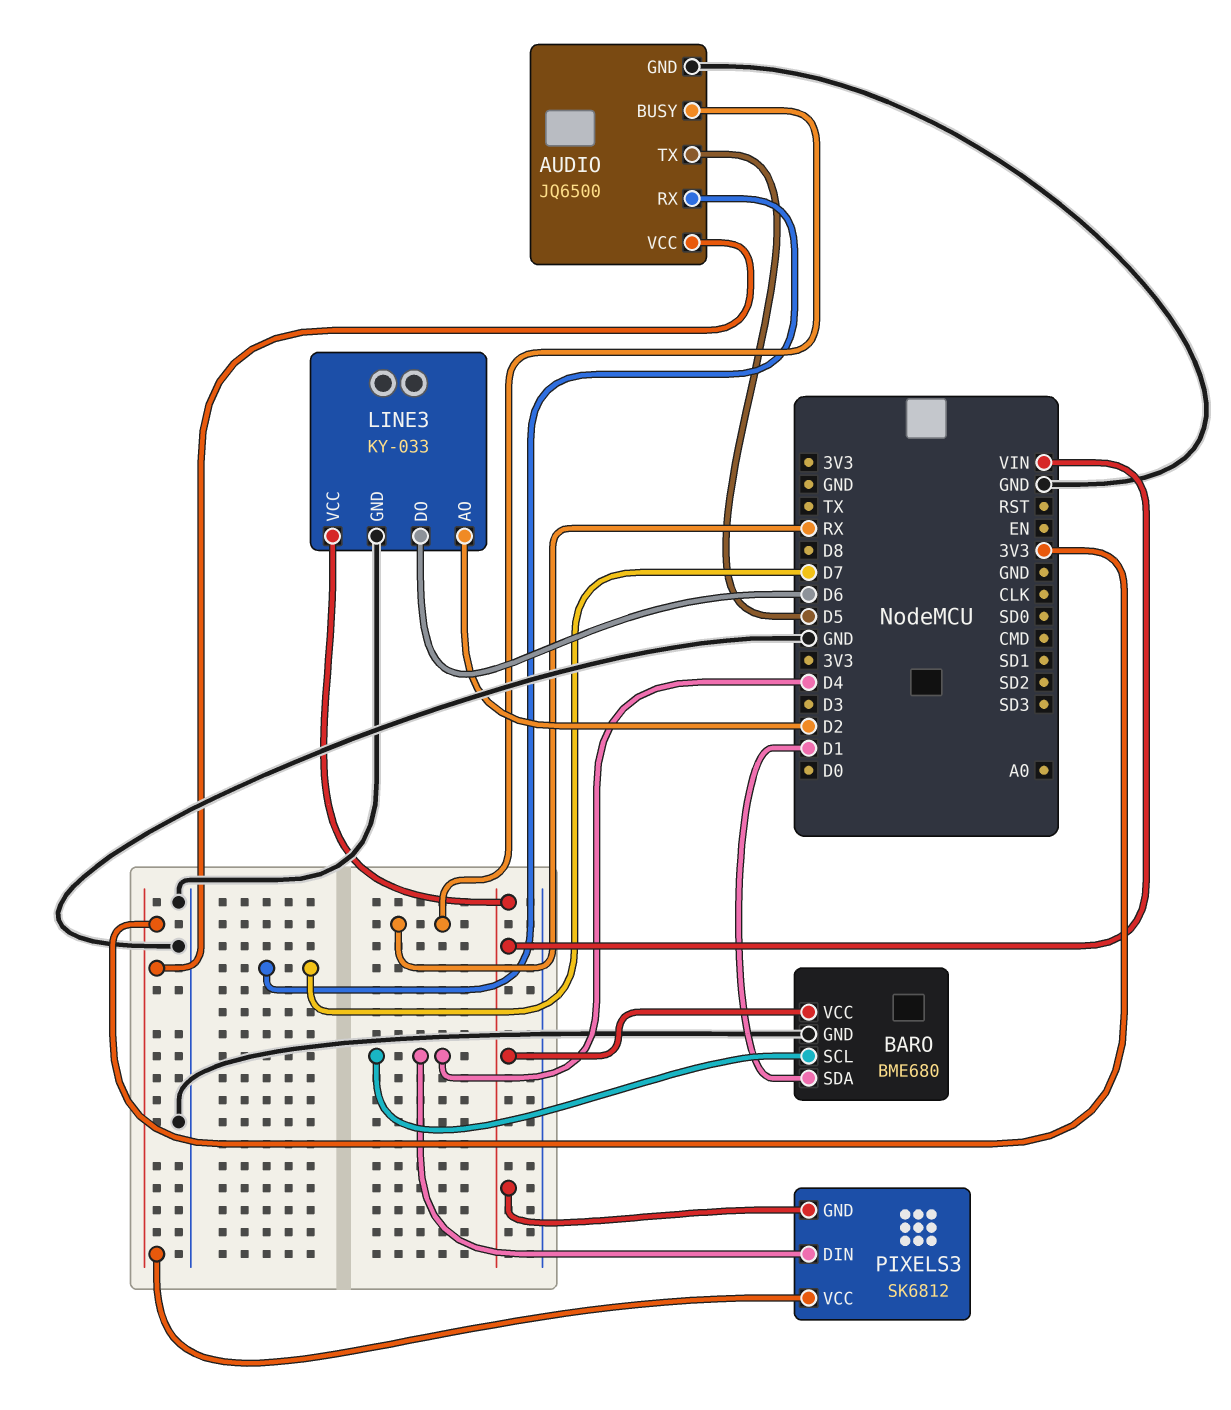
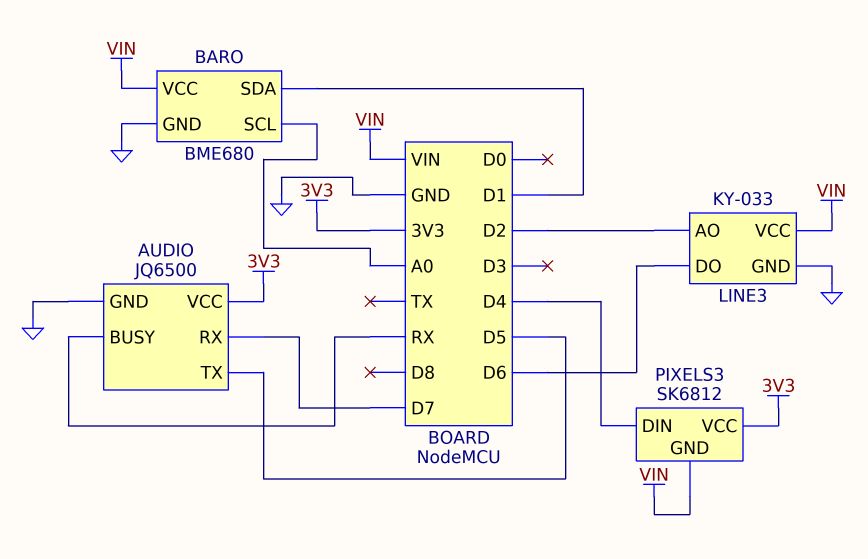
BARO pin SCL: D4 -> A0

